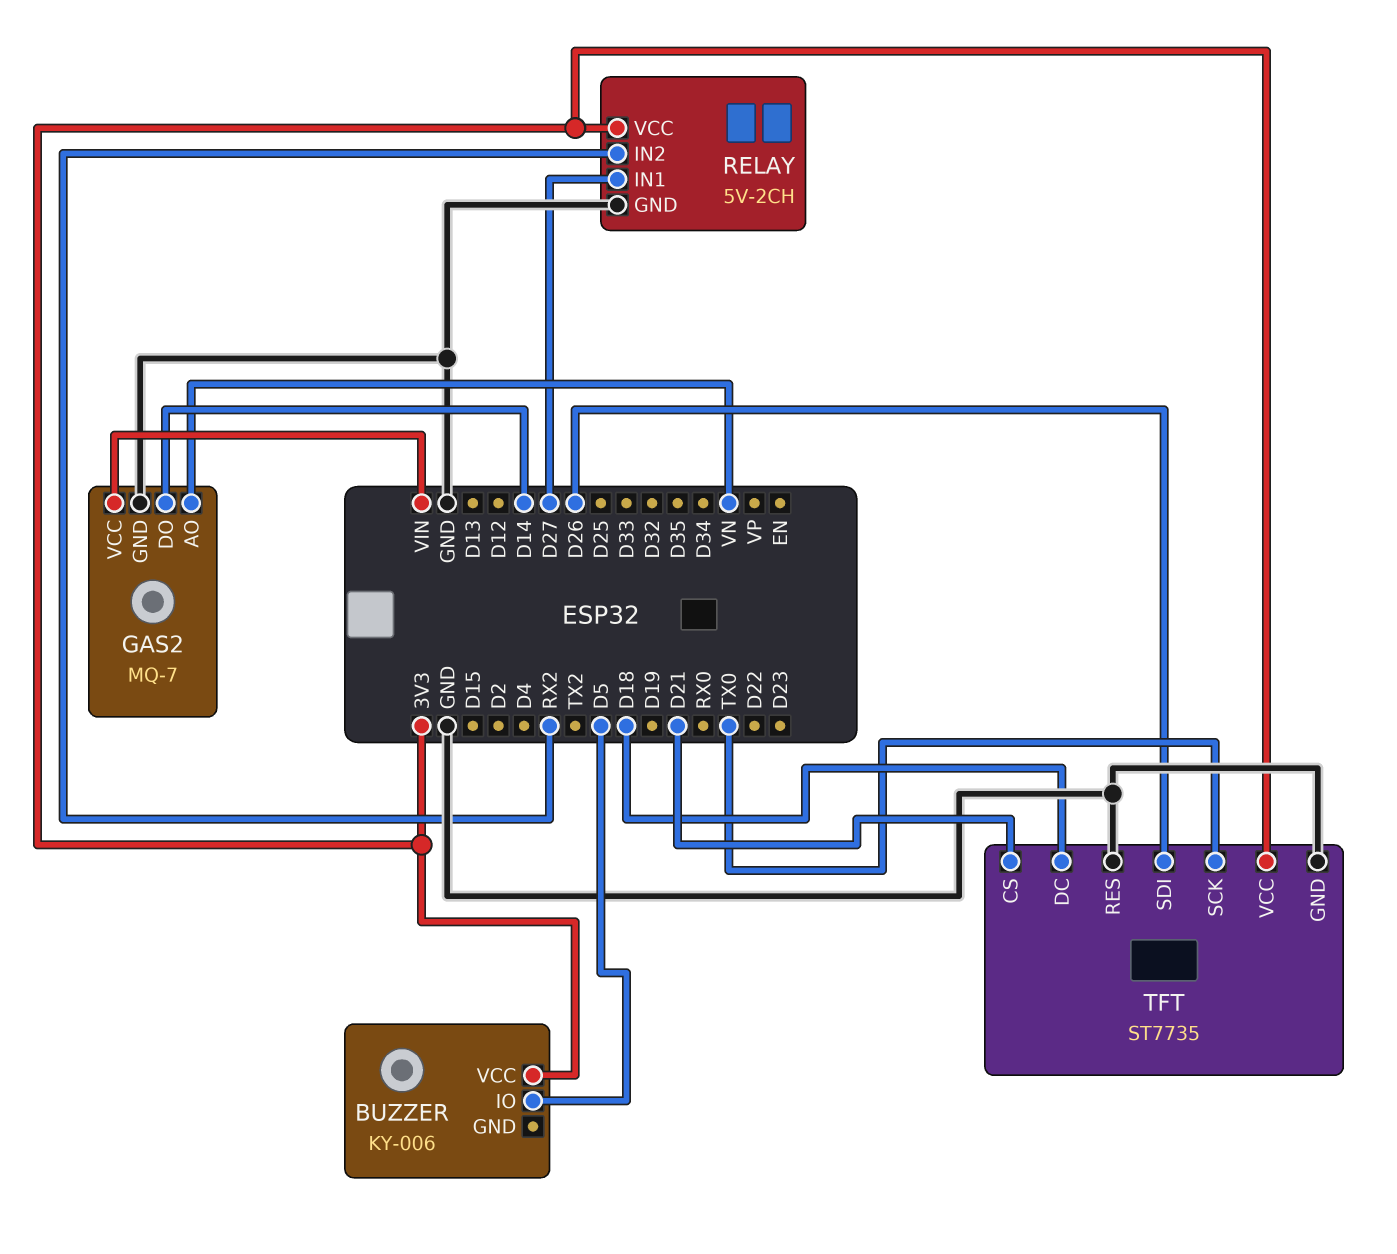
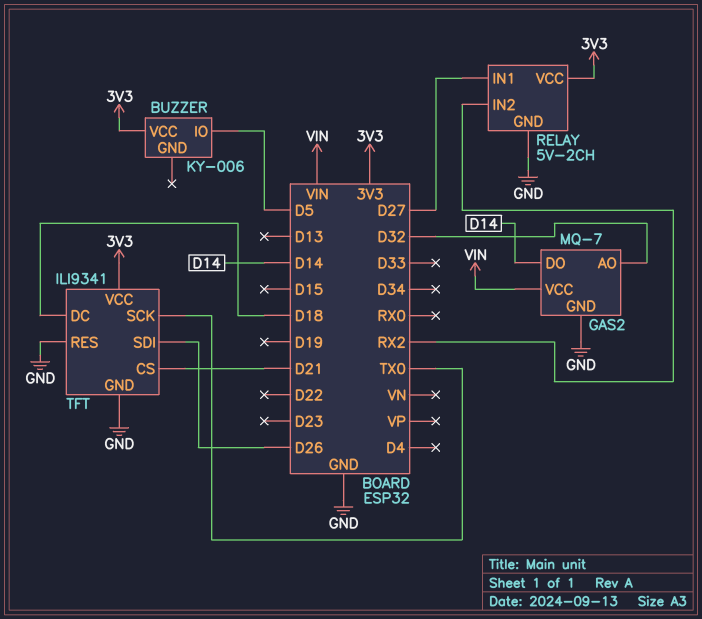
GAS2 pin AO: VN -> D32
TFT: ST7735 -> ILI9341

